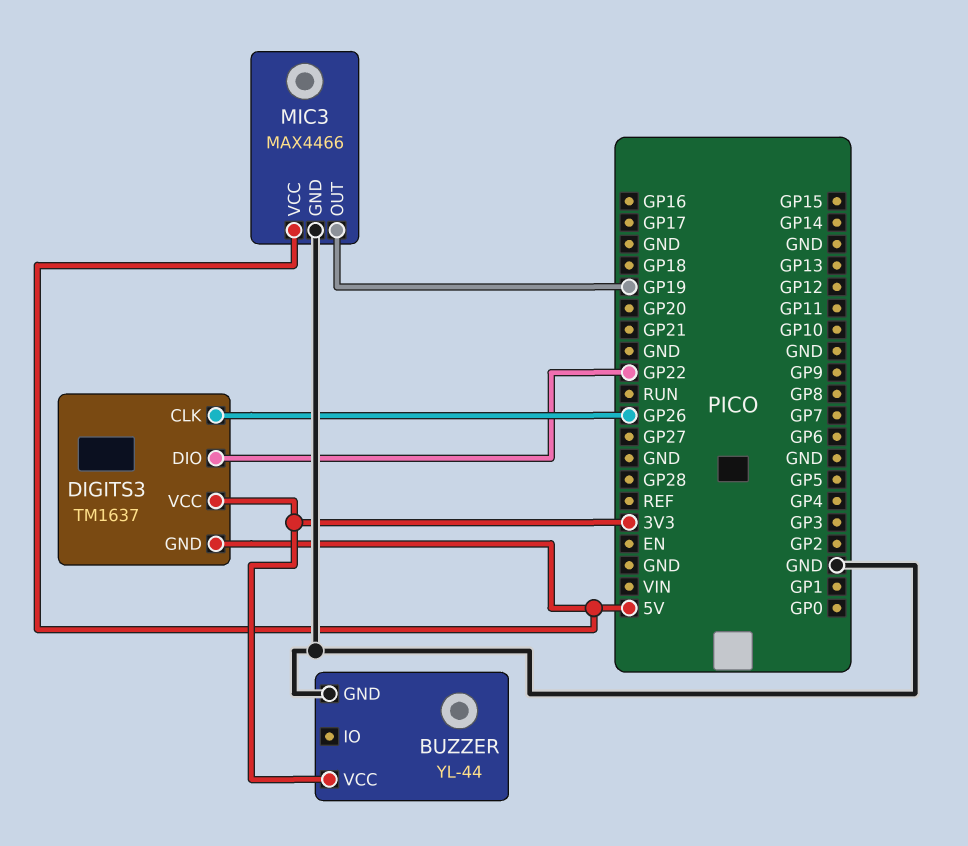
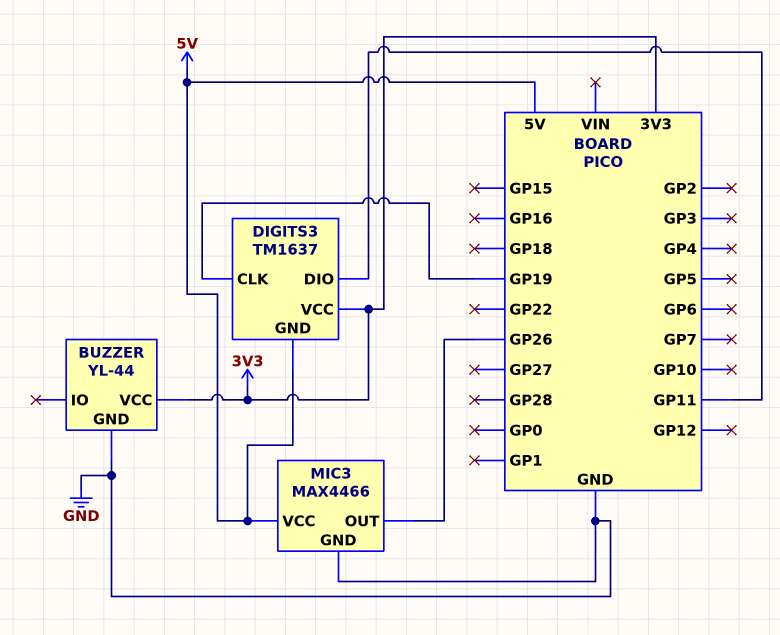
DIGITS3 pin CLK: GP26 -> GP19
DIGITS3 pin DIO: GP22 -> GP11
MIC3 pin OUT: GP19 -> GP26

